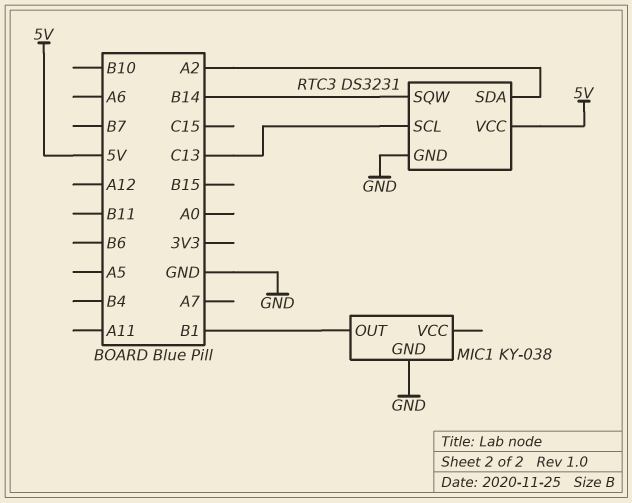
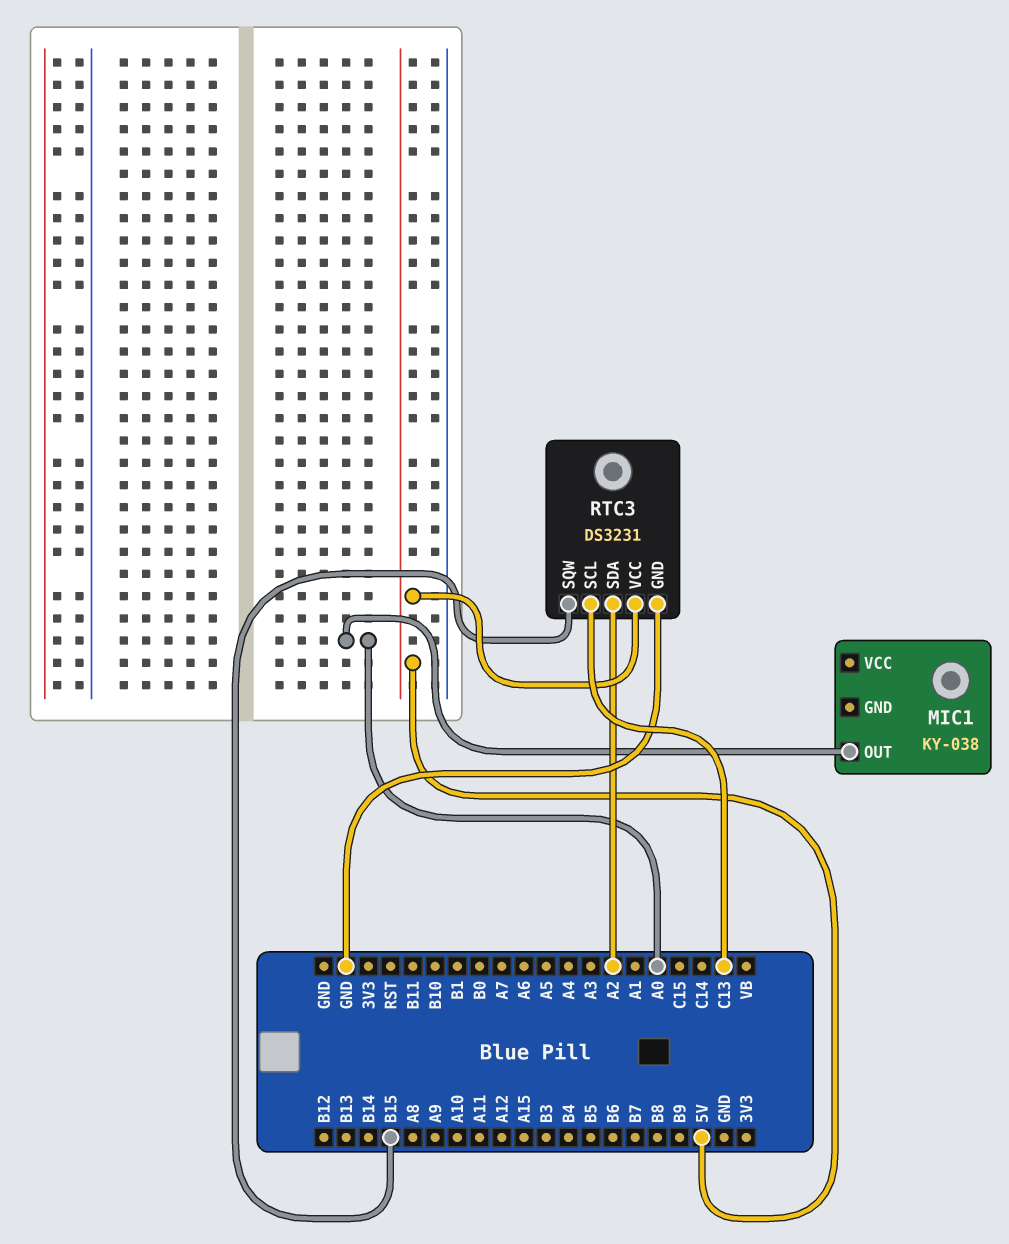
MIC1 pin GND: GND -> none
MIC1 pin OUT: B1 -> A0
RTC3 pin SQW: B14 -> B15

